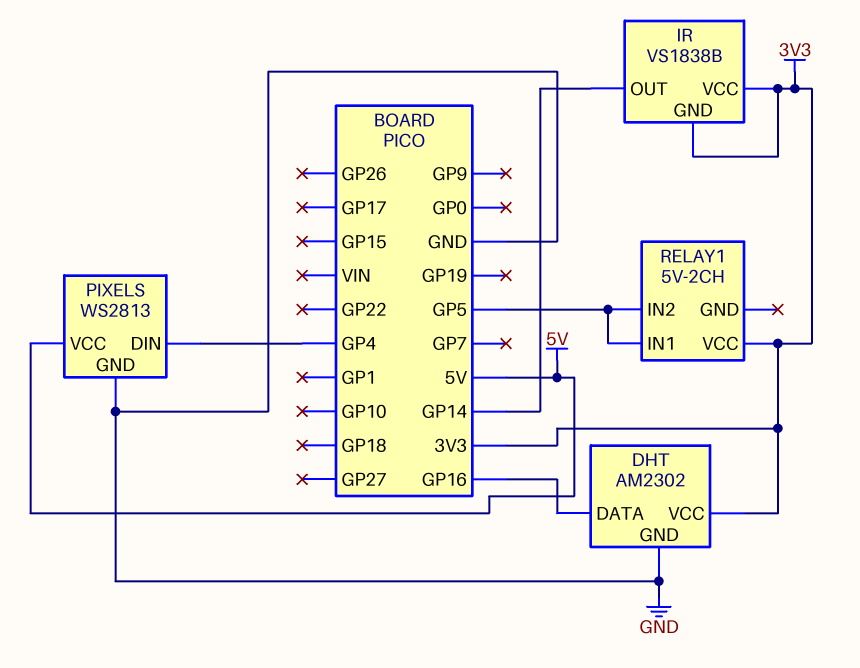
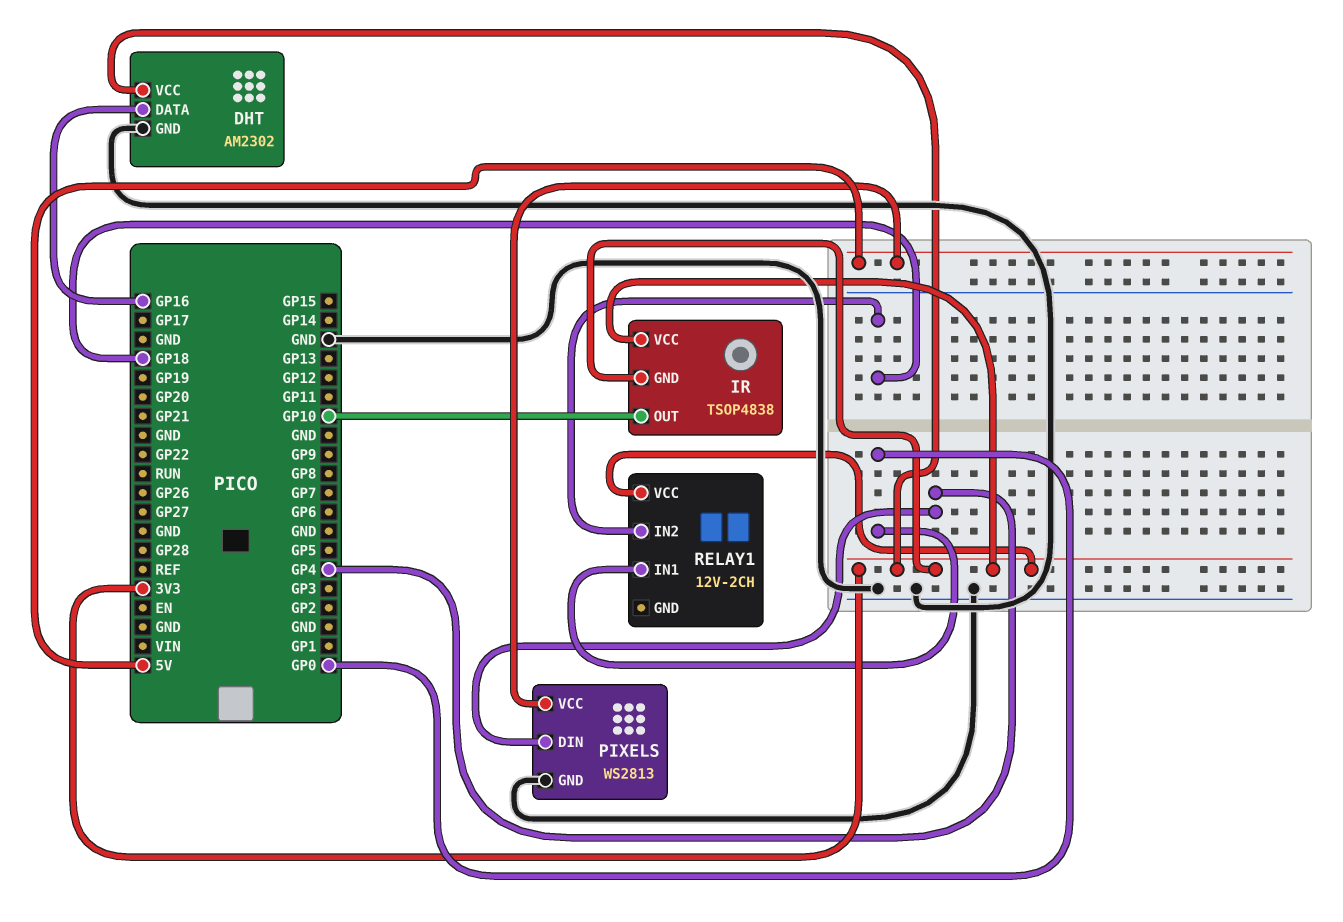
IR: VS1838B -> TSOP4838
IR pin OUT: GP14 -> GP10
RELAY1: 5V-2CH -> 12V-2CH
RELAY1 pin IN1: GP5 -> GP0
RELAY1 pin IN2: GP5 -> GP18

